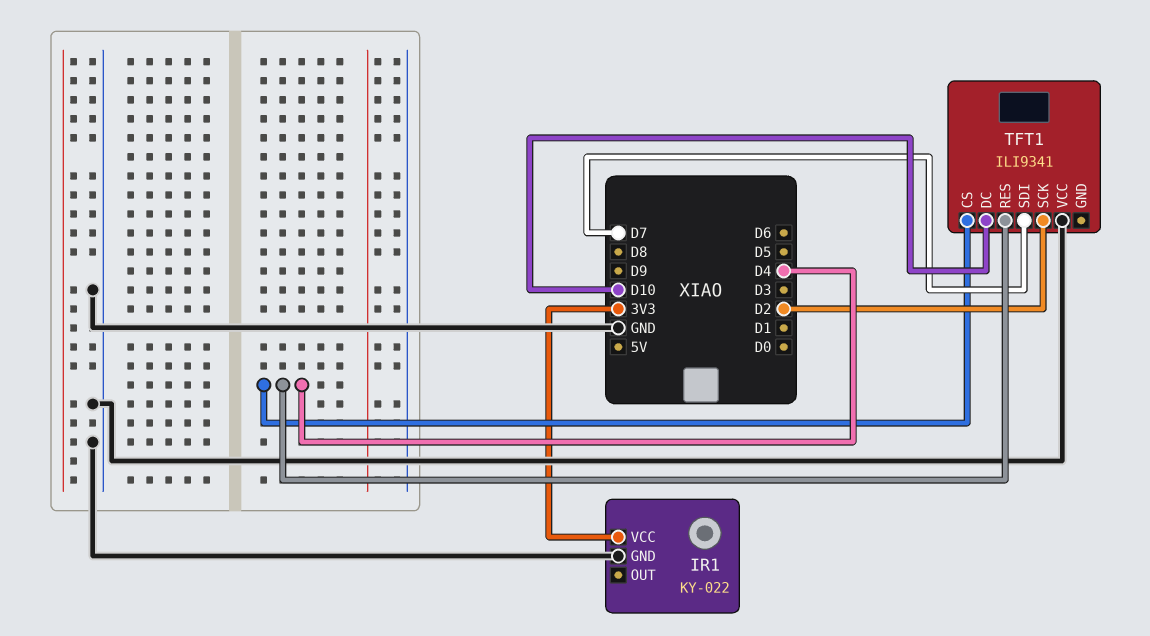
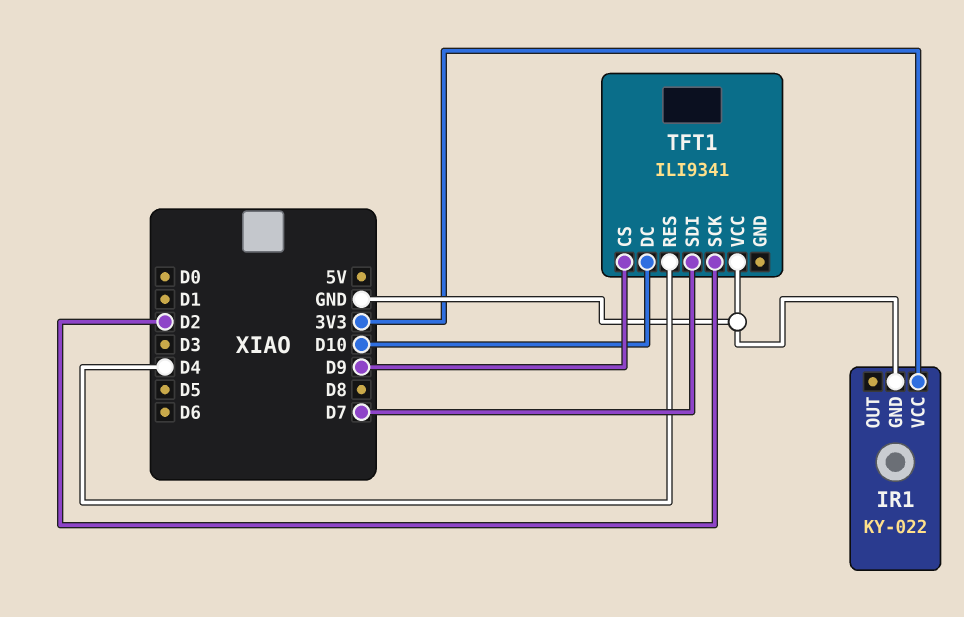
TFT1 pin CS: D4 -> D9

